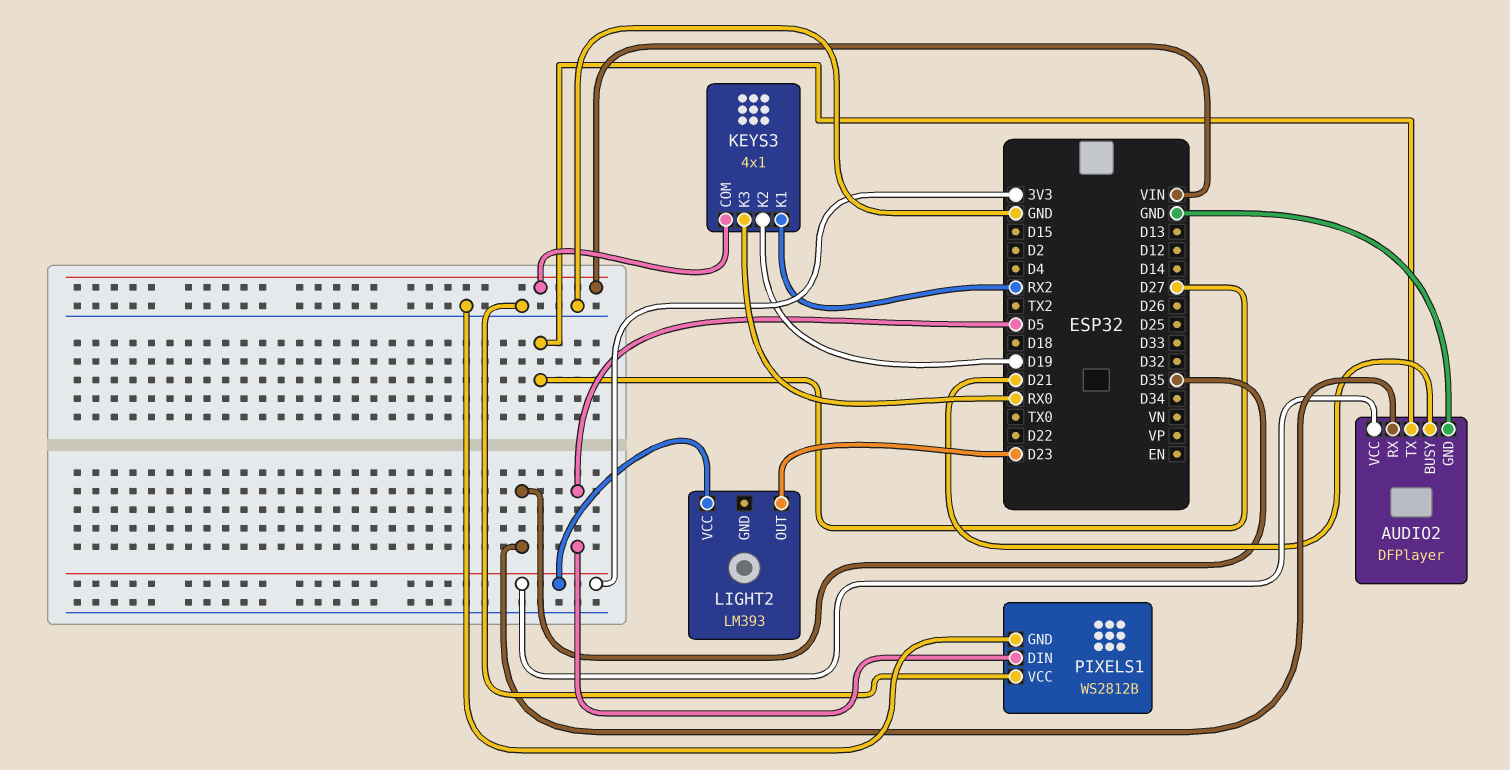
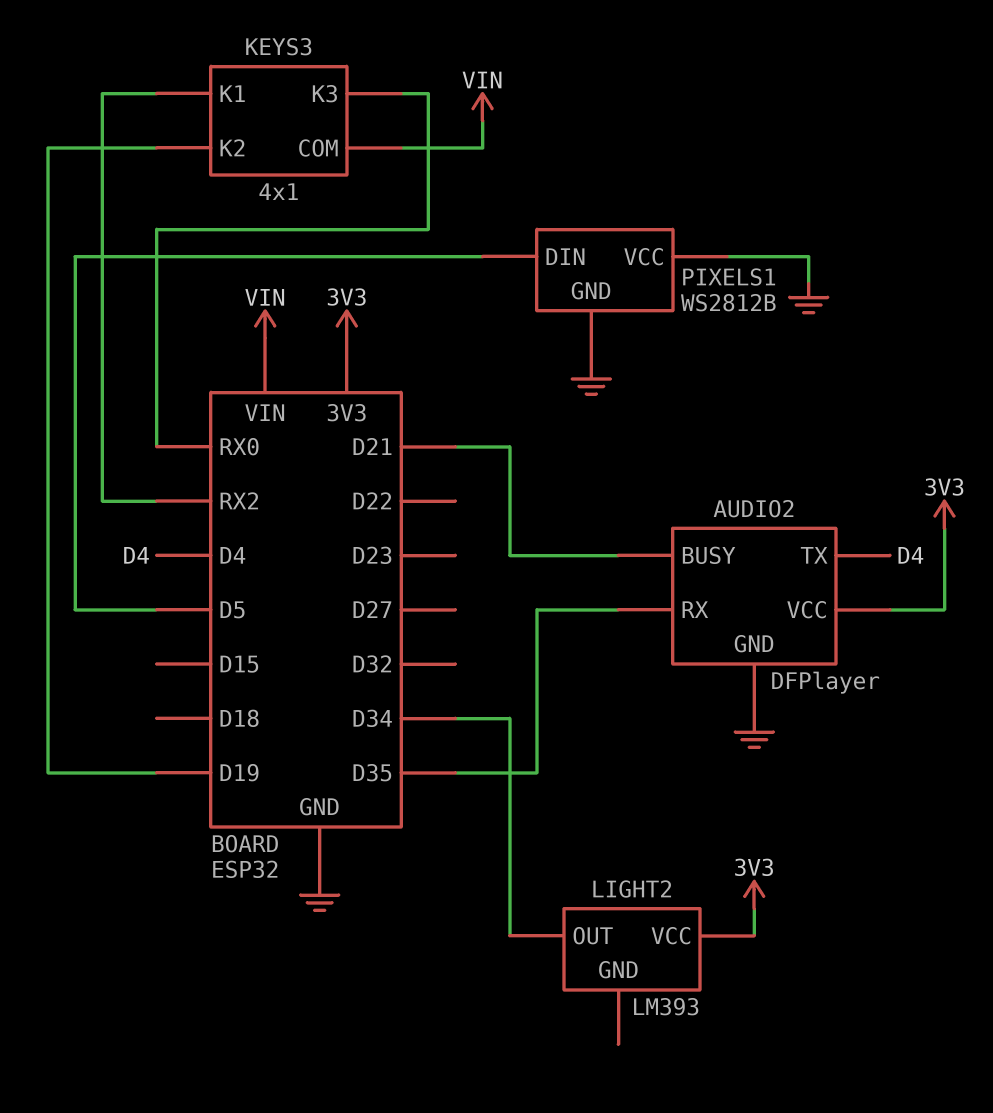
AUDIO2 pin TX: D27 -> D4
LIGHT2 pin OUT: D23 -> D34

